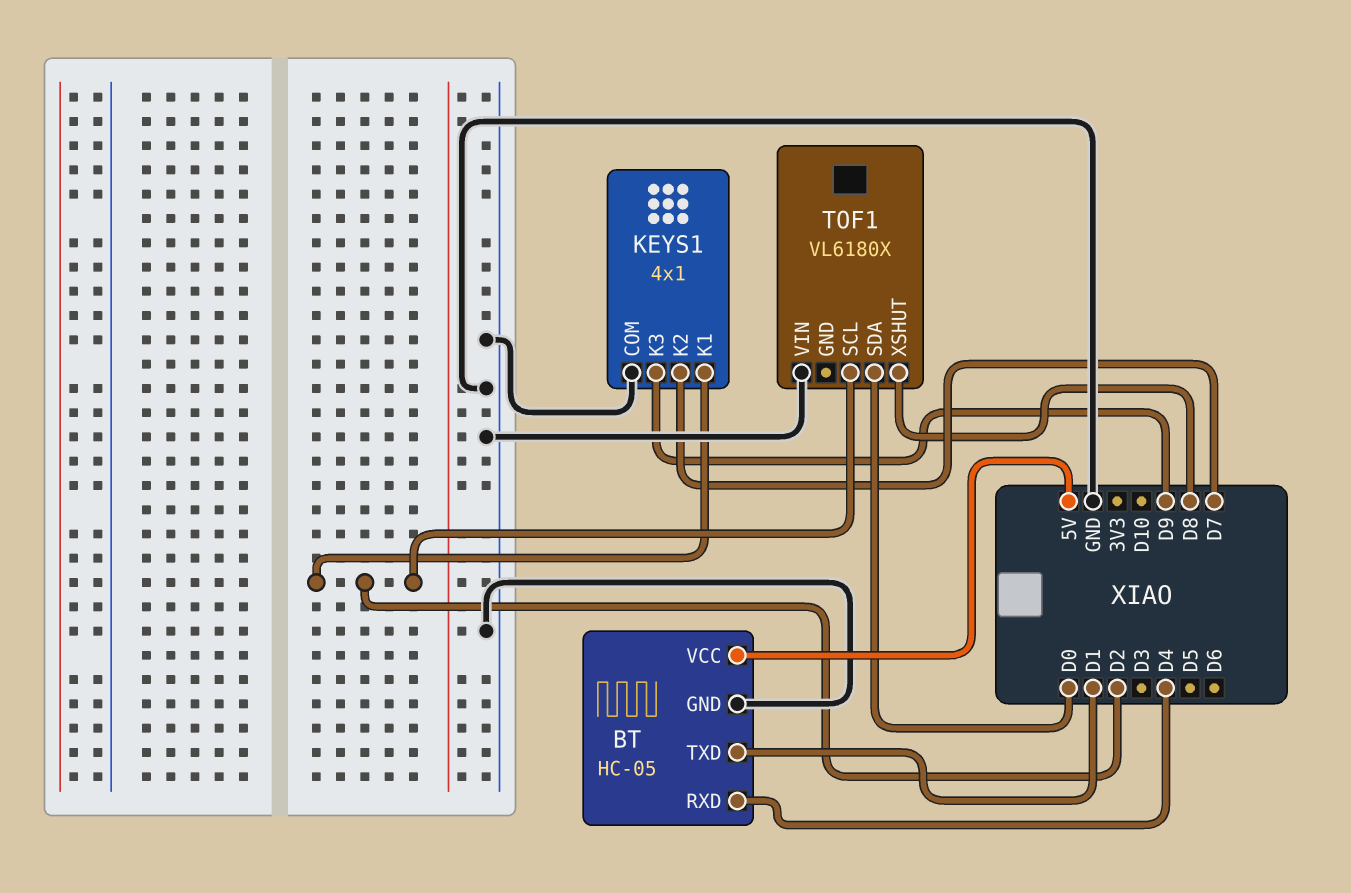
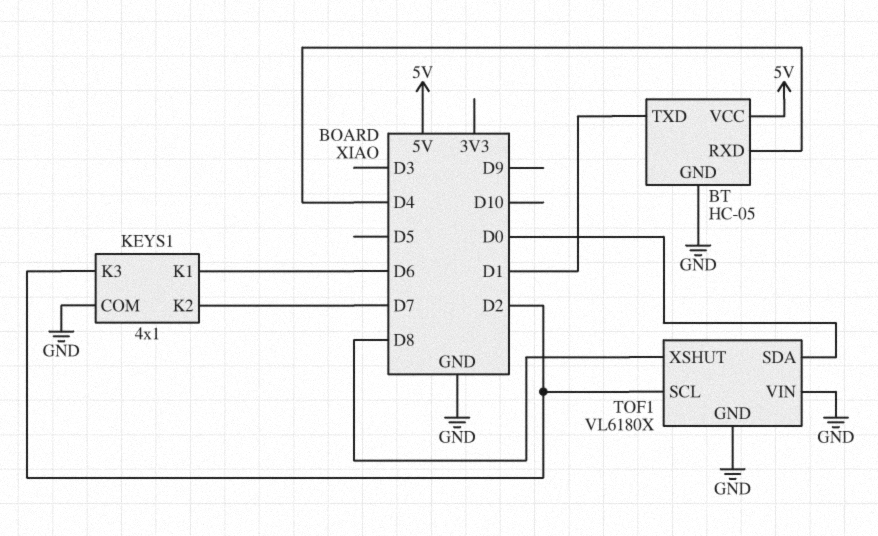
KEYS1 pin K1: D2 -> D6
KEYS1 pin K3: D9 -> D2
TOF1 pin GND: none -> GND

